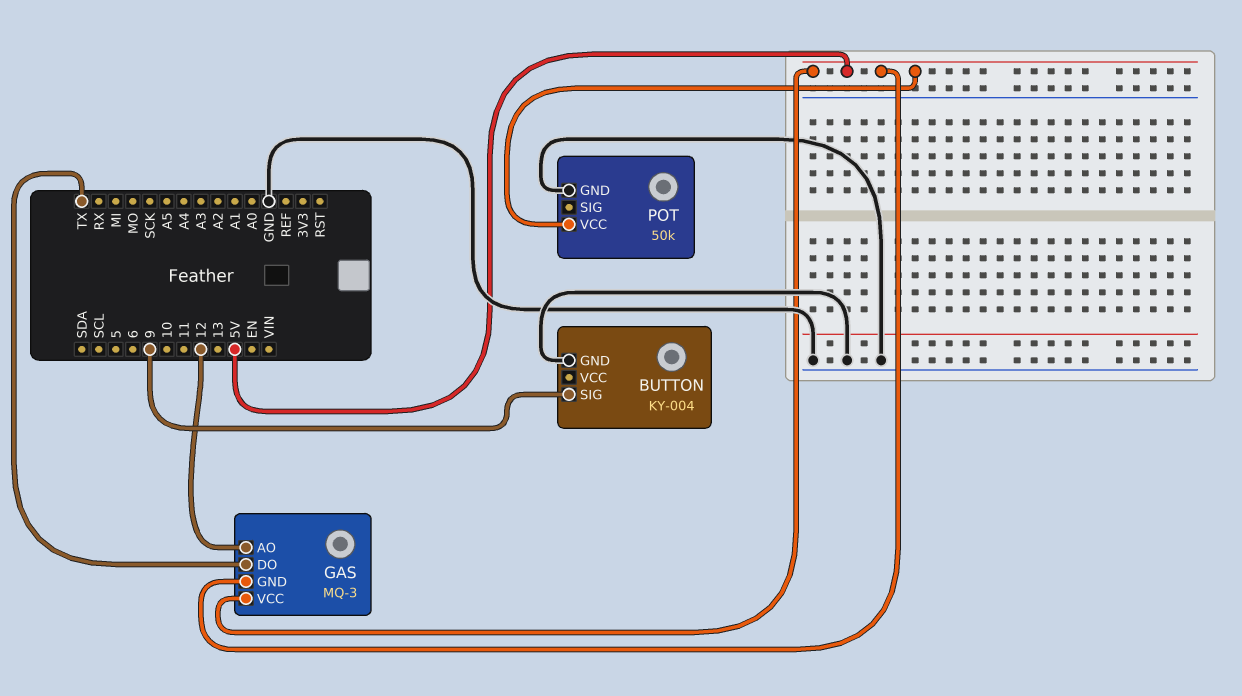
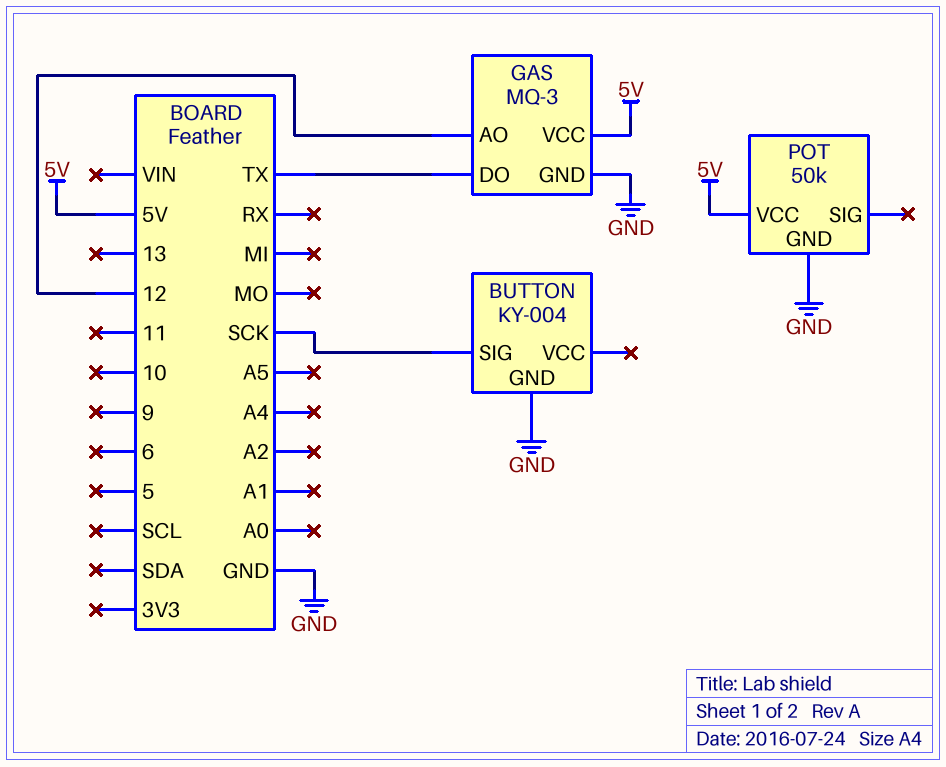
BUTTON pin SIG: 9 -> SCK
GAS pin GND: 5V -> GND

